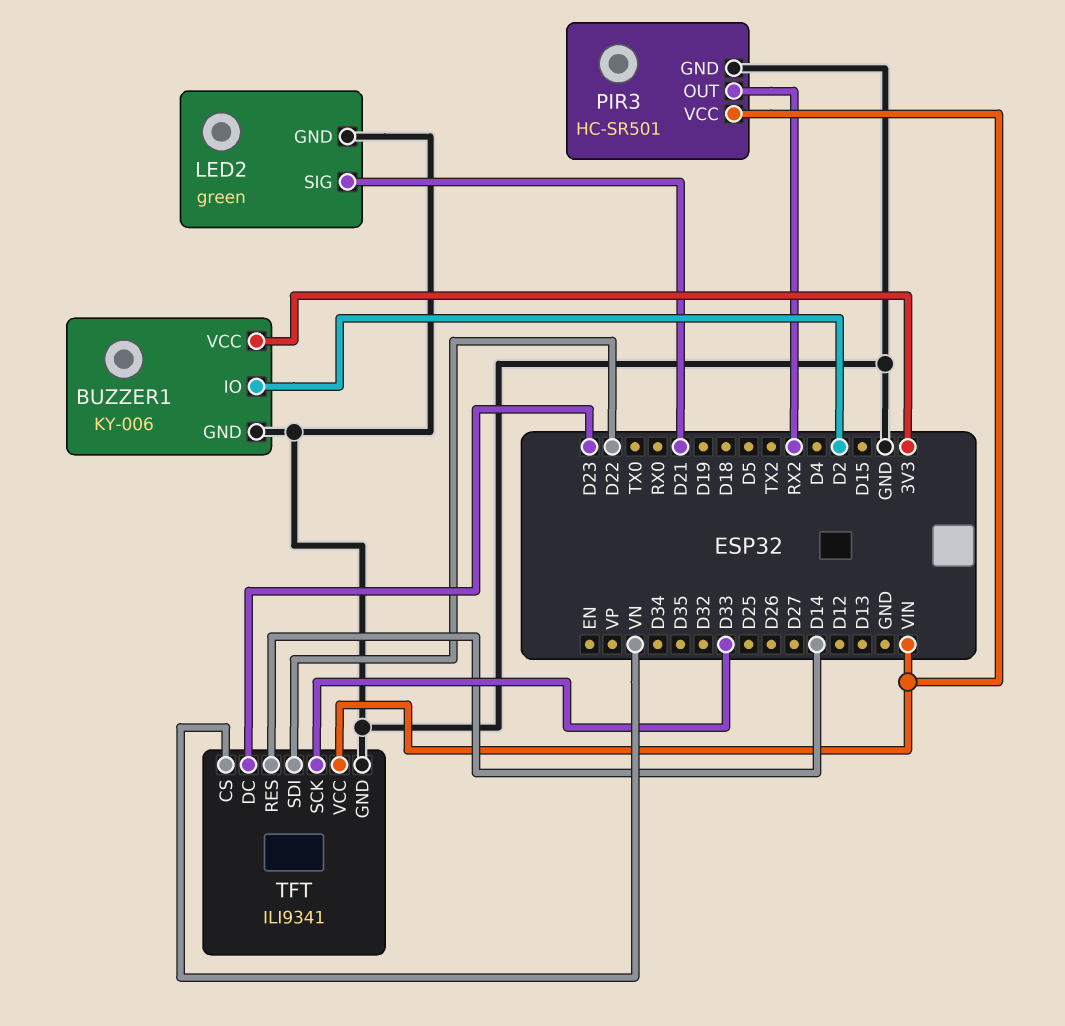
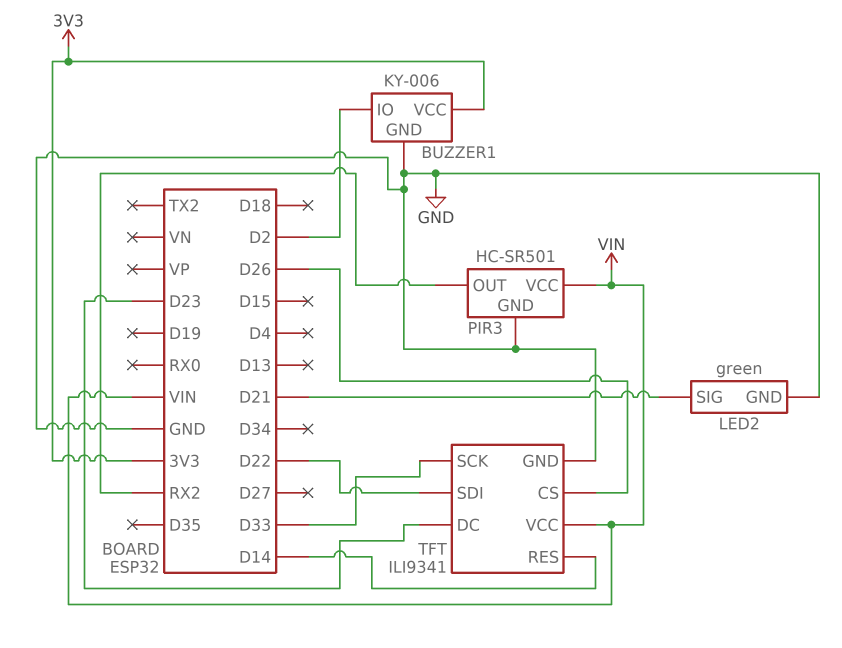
TFT pin CS: VN -> D26

